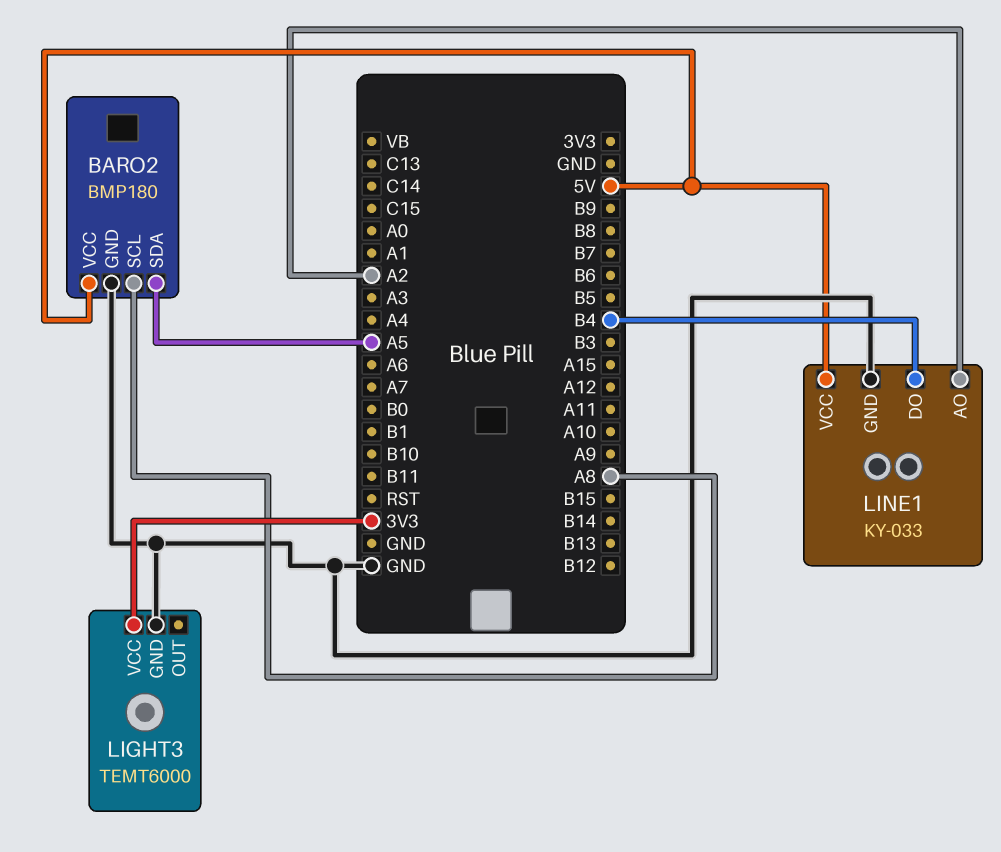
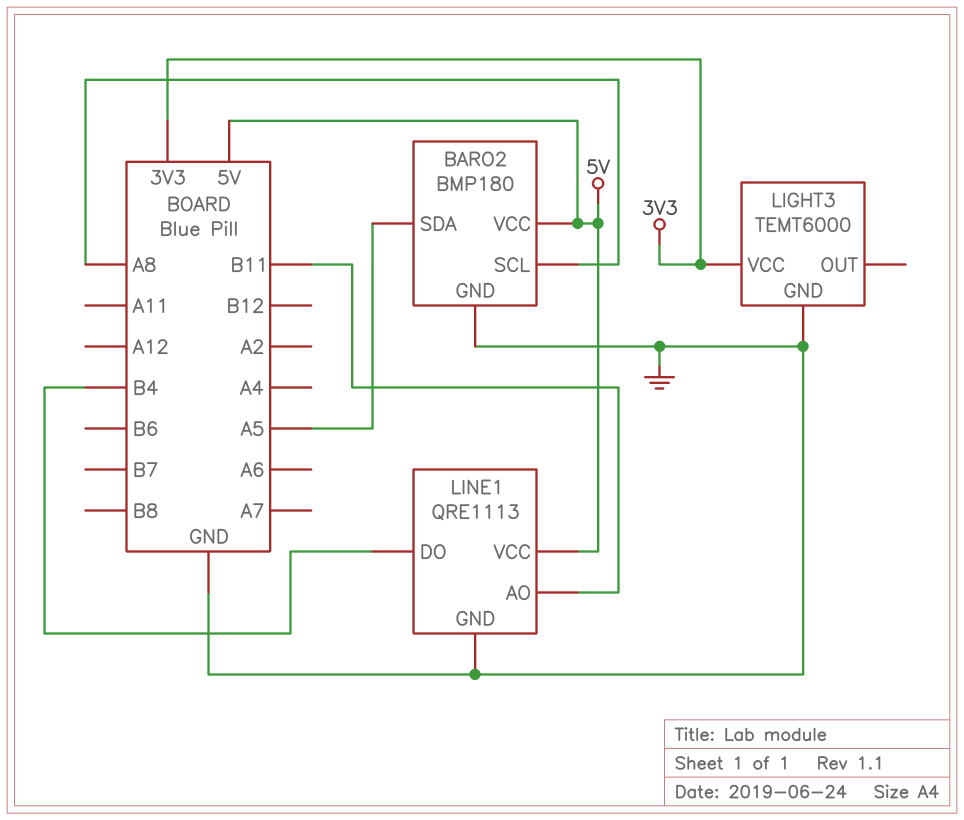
LINE1: KY-033 -> QRE1113
LINE1 pin AO: A2 -> B11

